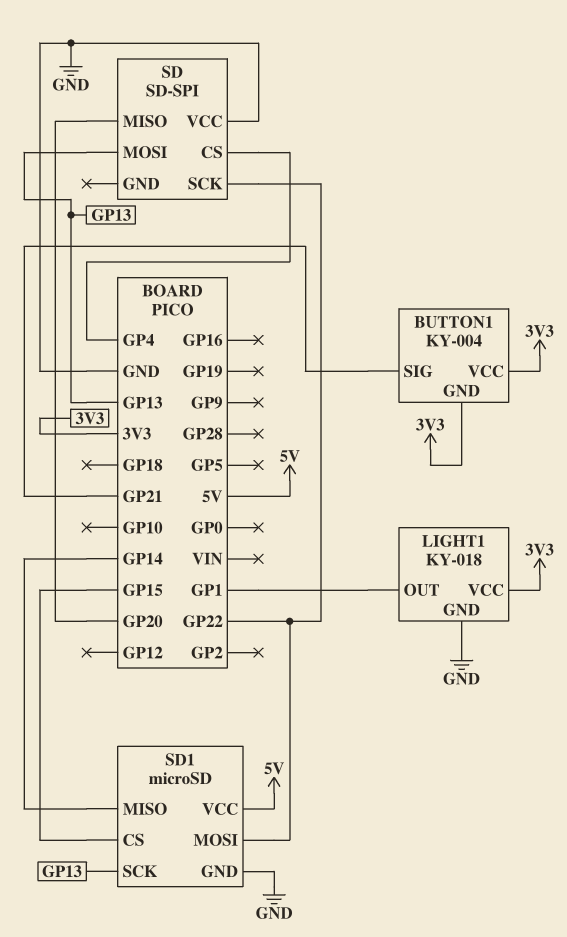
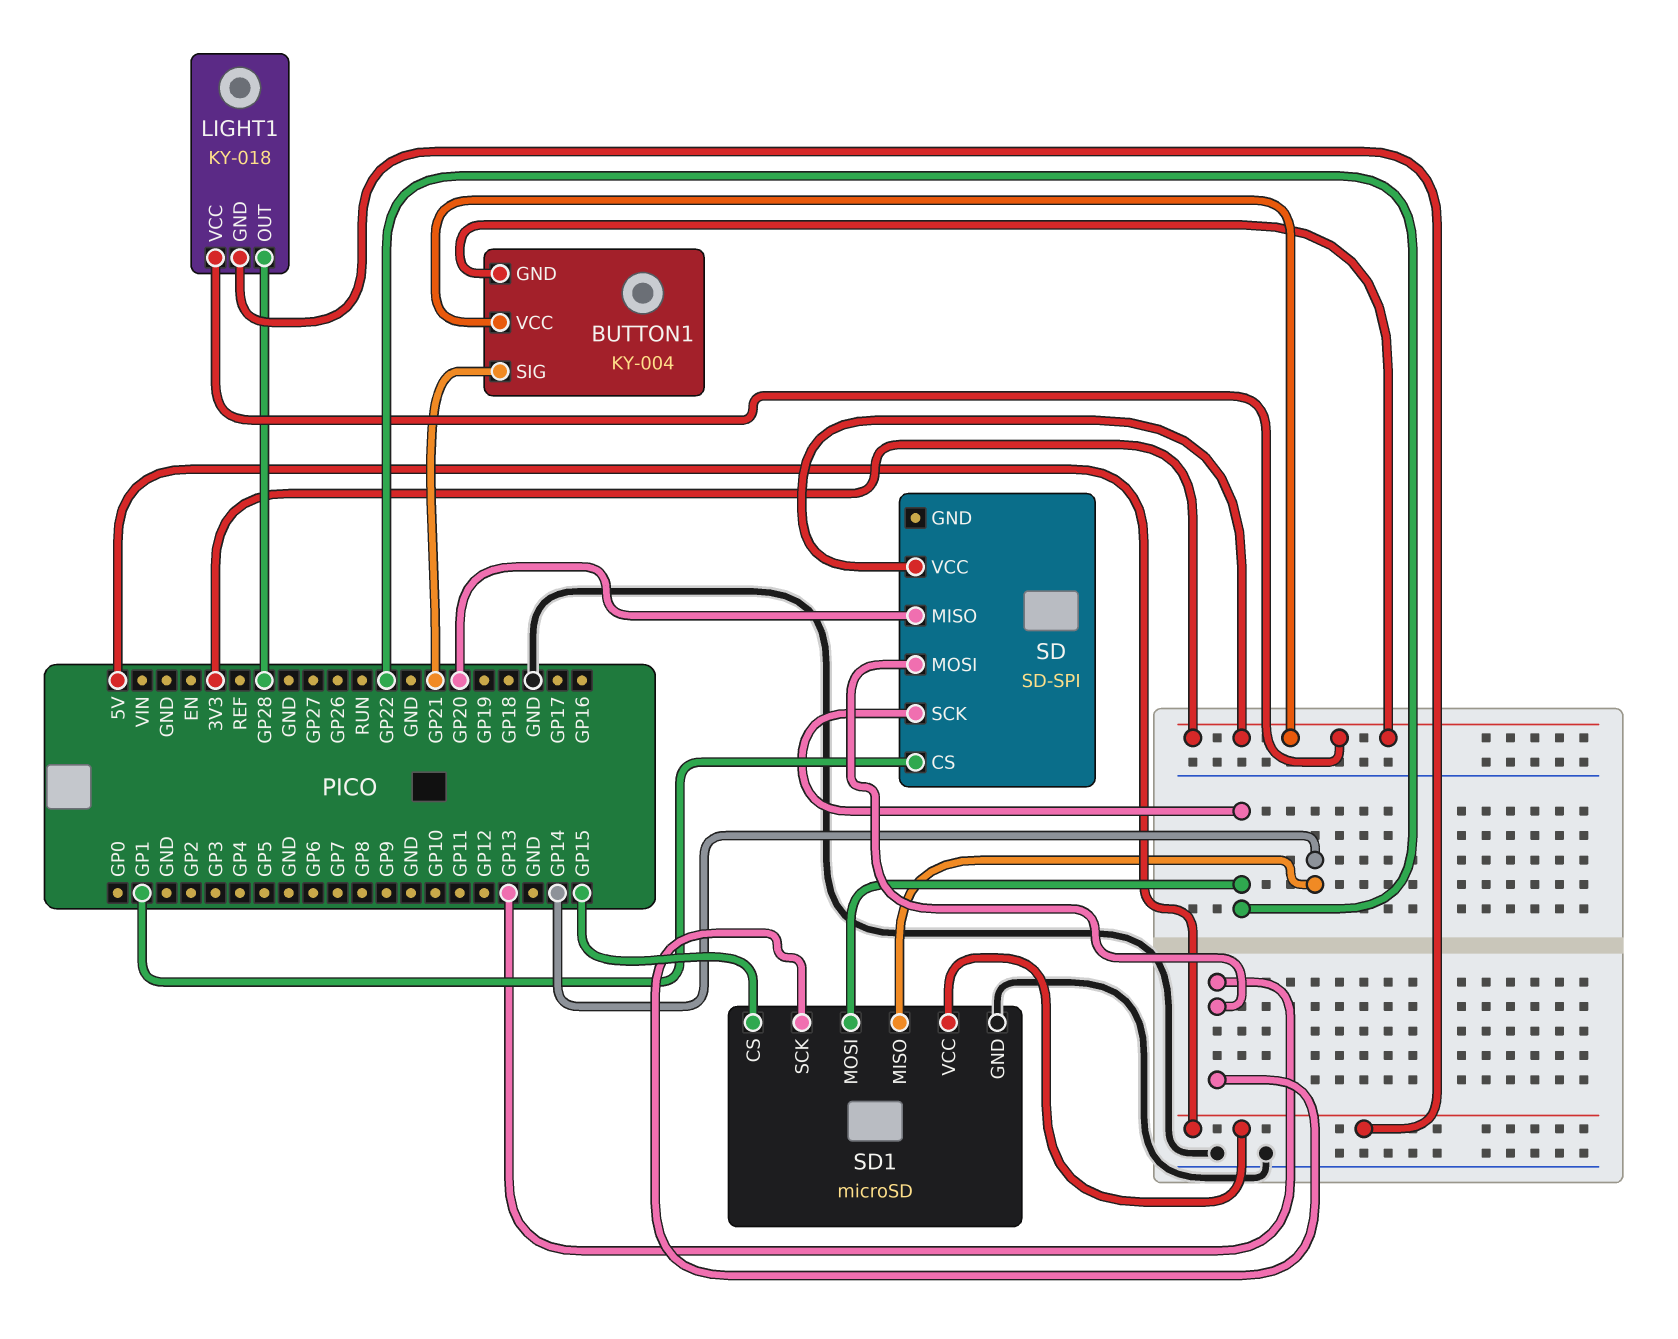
LIGHT1 pin GND: GND -> 5V
LIGHT1 pin OUT: GP1 -> GP28
SD pin CS: GP4 -> GP1
SD pin VCC: GND -> 3V3

